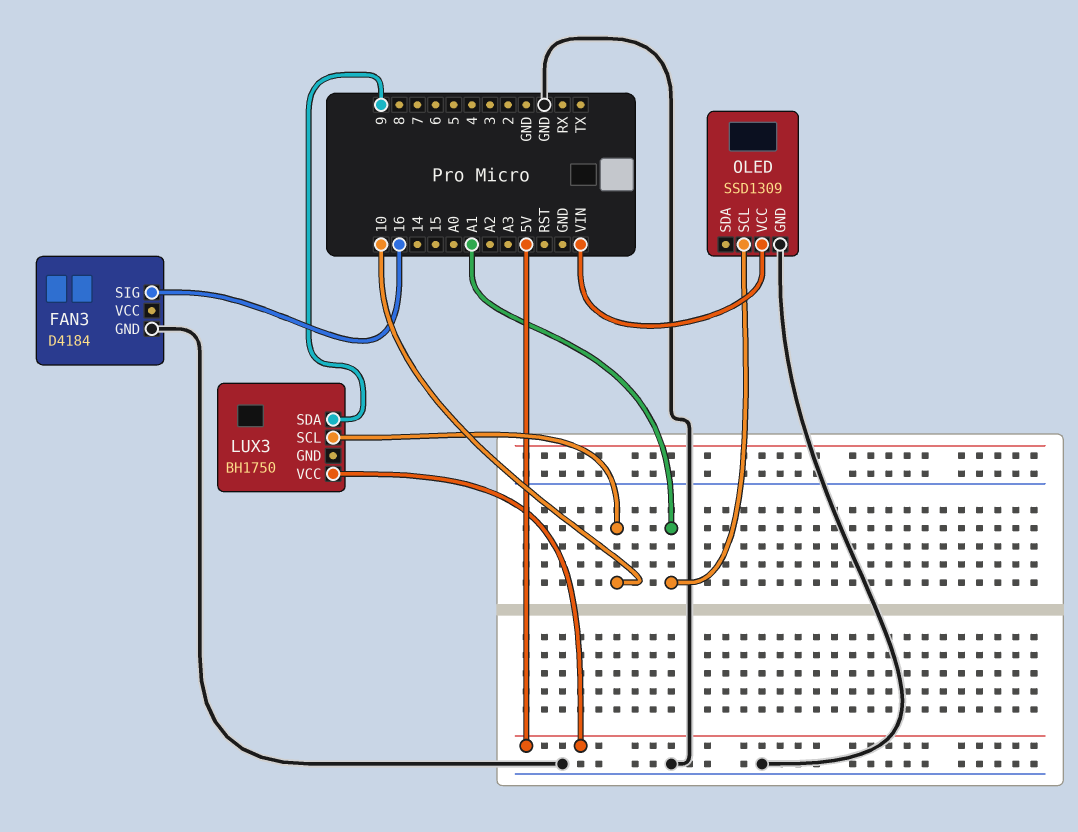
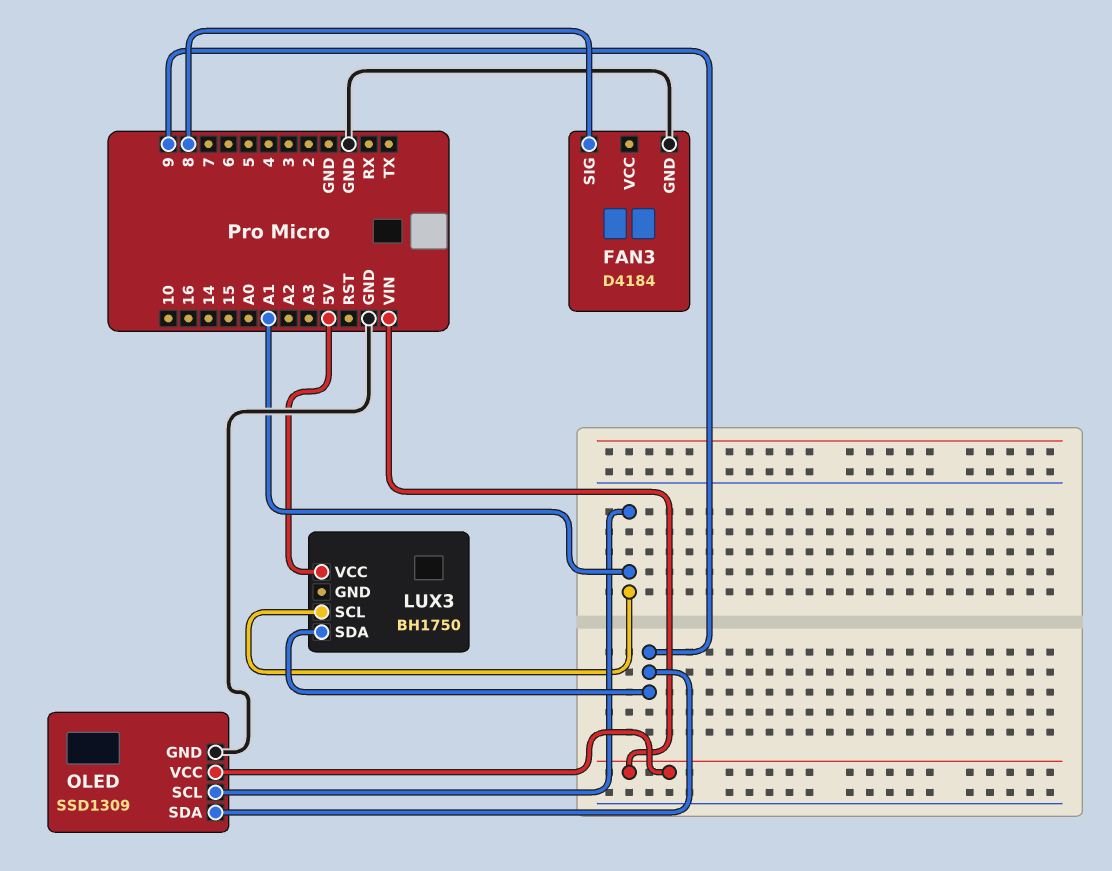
FAN3 pin SIG: 16 -> 8
LUX3 pin SCL: 10 -> A1
OLED pin SDA: none -> 9

